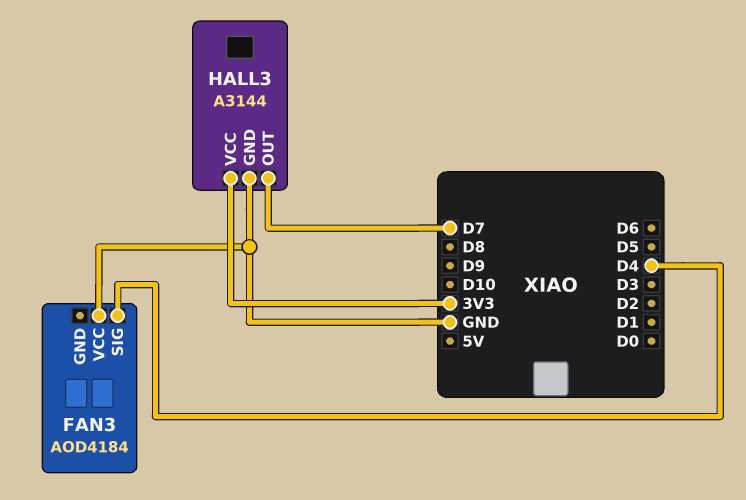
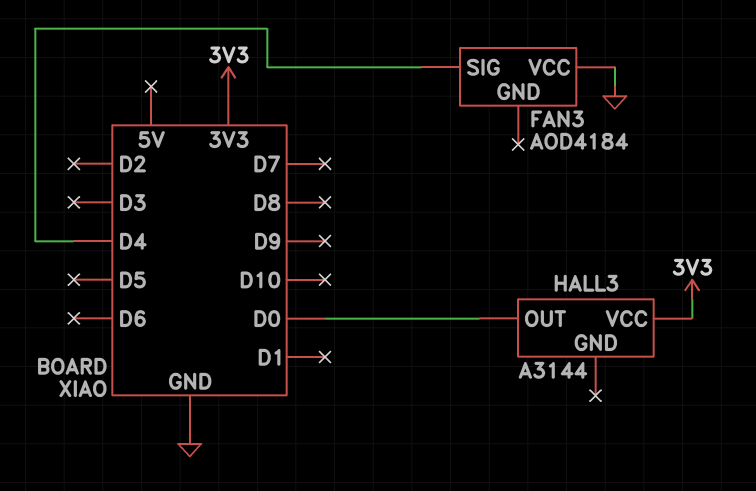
HALL3 pin GND: GND -> none
HALL3 pin OUT: D7 -> D0

